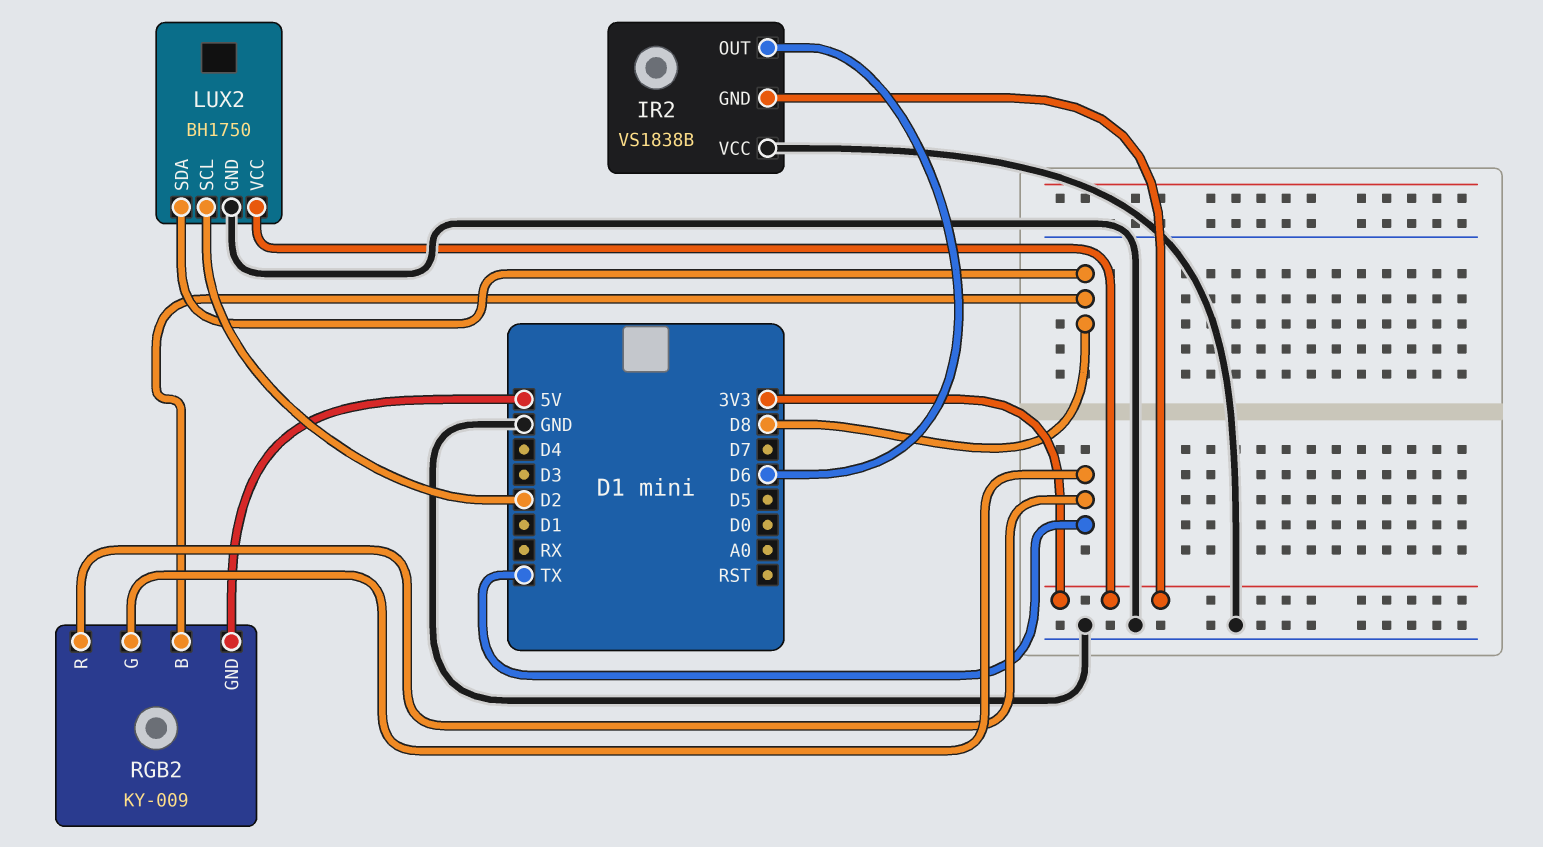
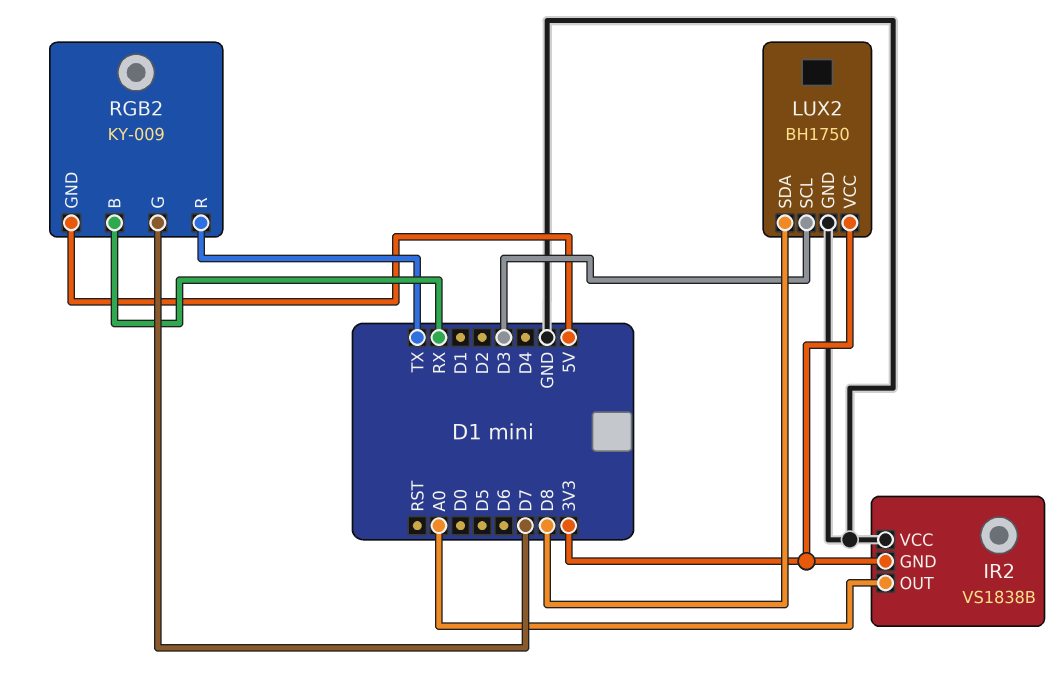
IR2 pin OUT: D6 -> A0
LUX2 pin SCL: D2 -> D3
RGB2 pin B: D8 -> RX
RGB2 pin G: TX -> D7

